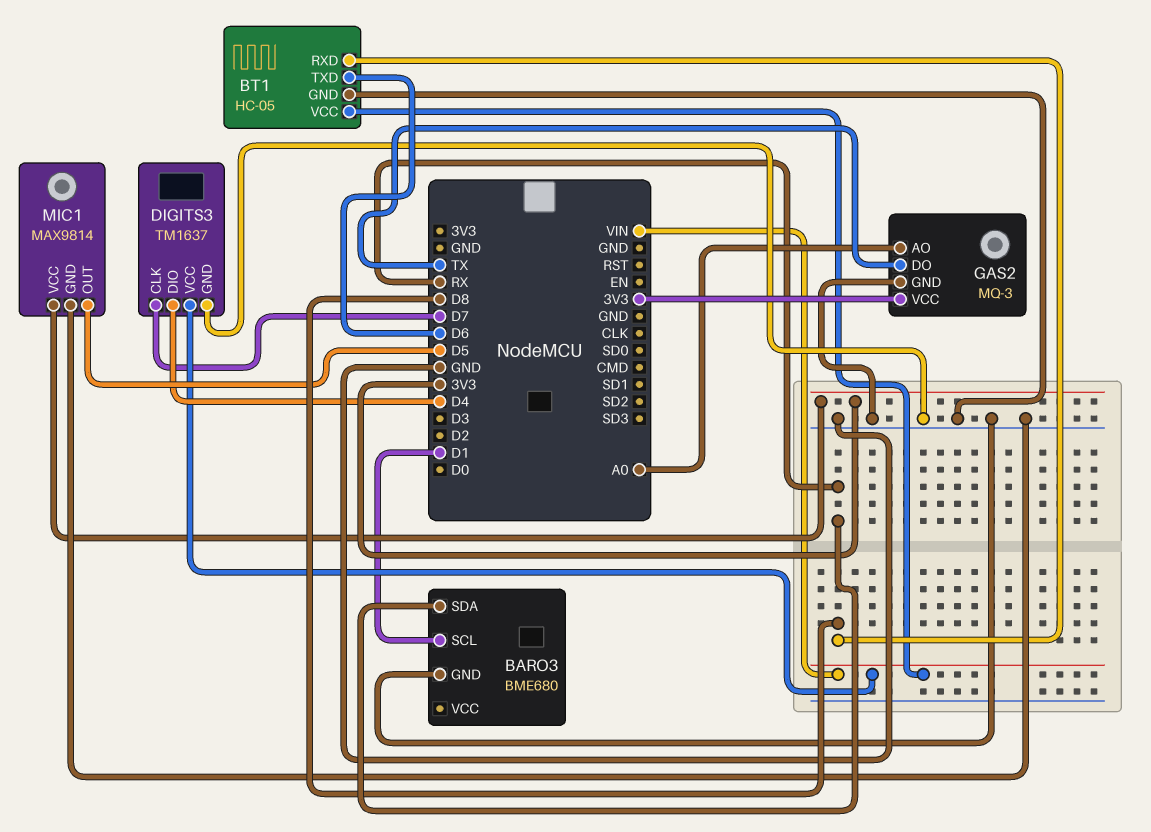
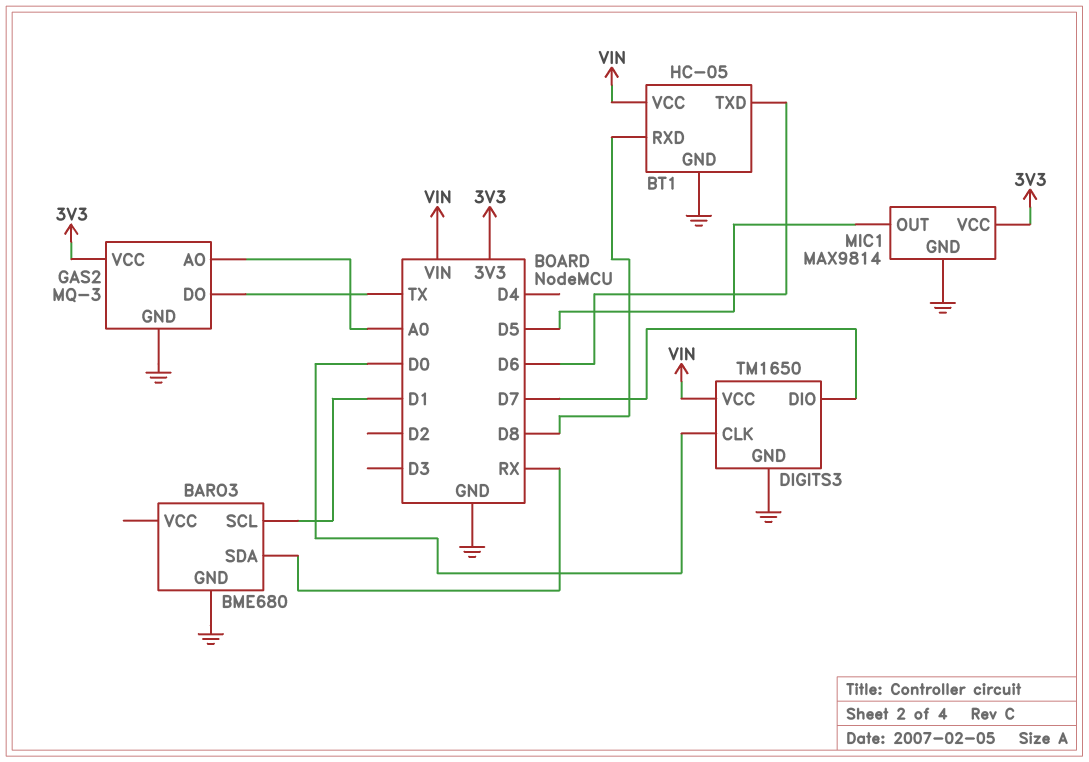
DIGITS3: TM1637 -> TM1650
DIGITS3 pin CLK: D7 -> D0
DIGITS3 pin DIO: D4 -> D7

